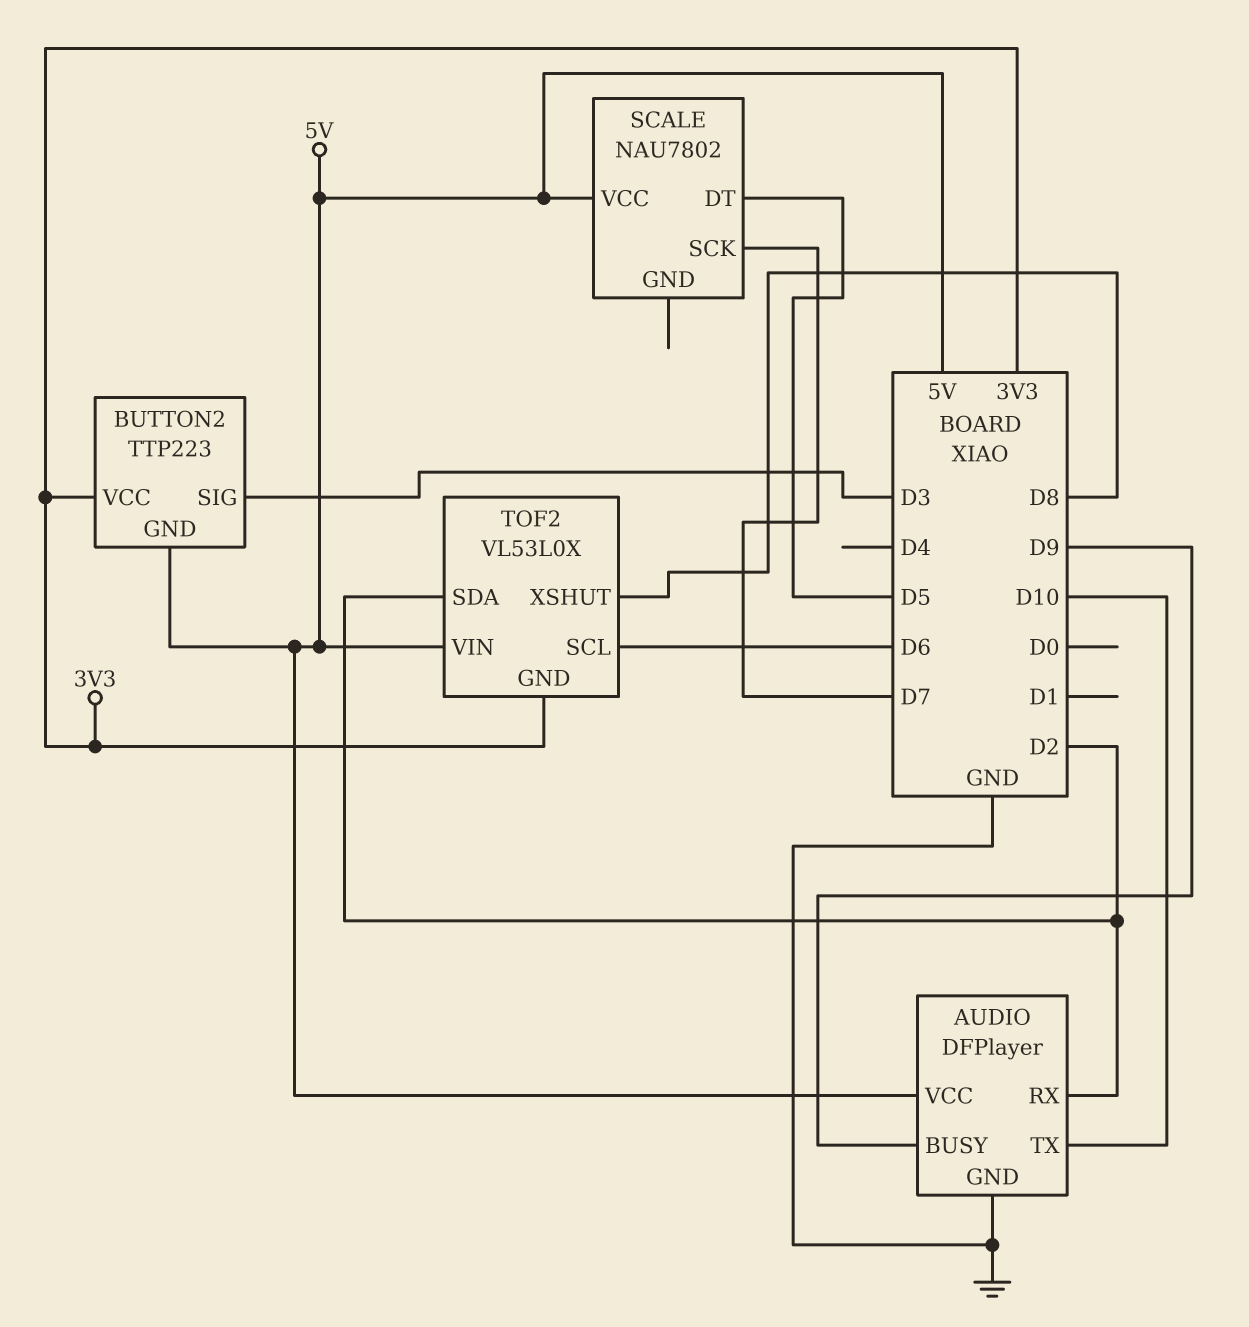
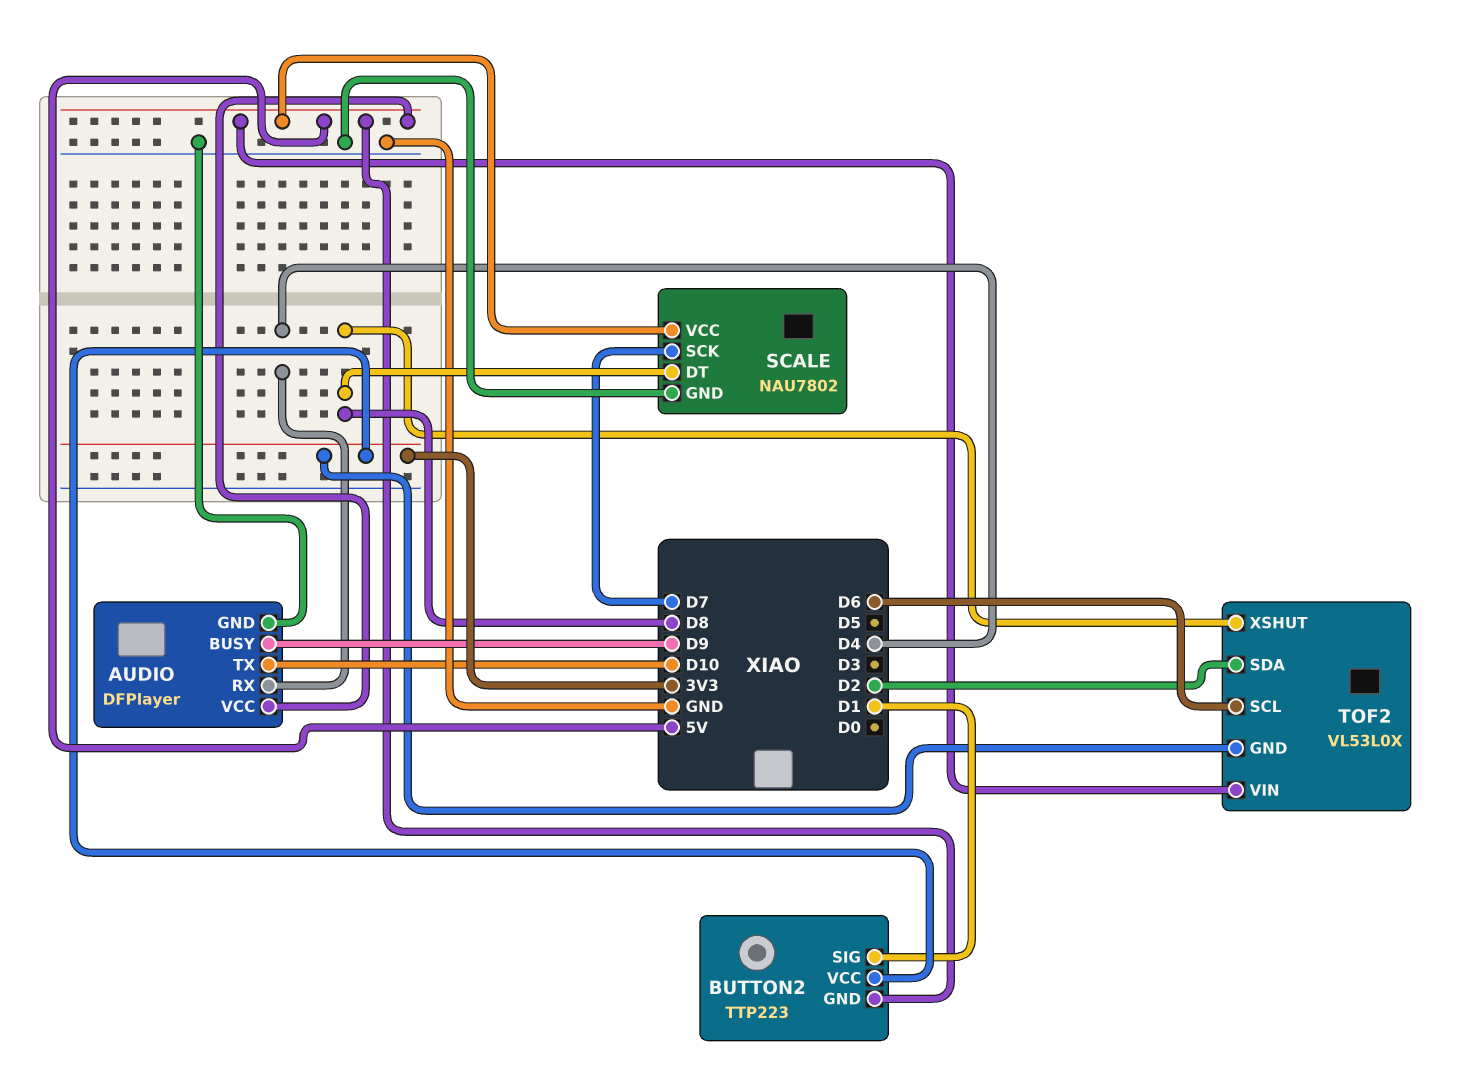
AUDIO pin RX: D2 -> D4
BUTTON2 pin SIG: D3 -> D1
SCALE pin DT: D5 -> D8
SCALE pin GND: none -> GND

